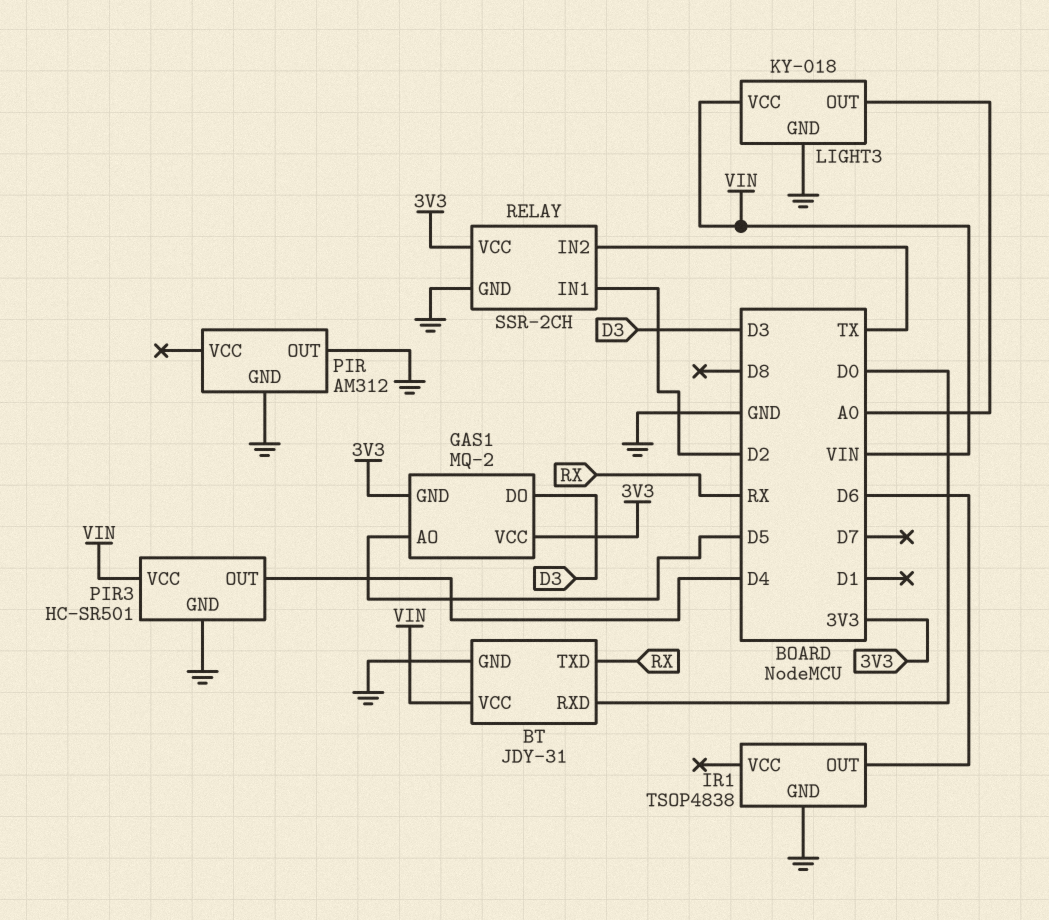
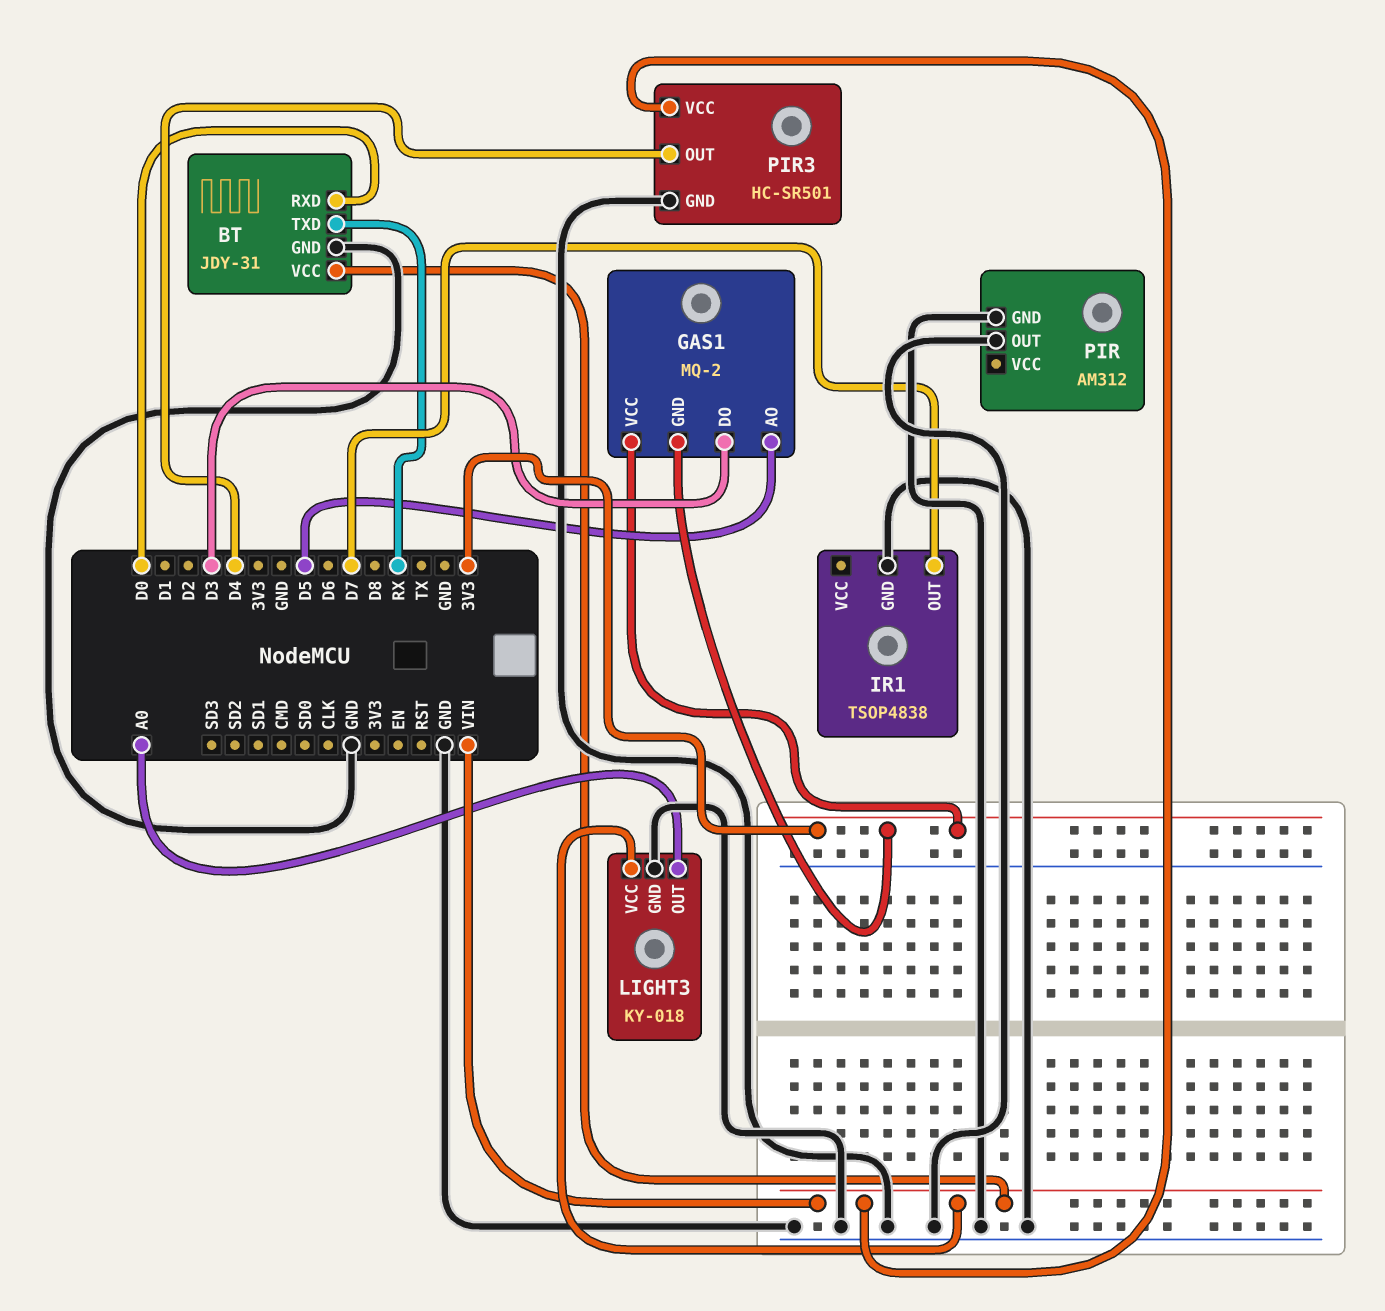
IR1 pin OUT: D6 -> D7
RELAY: SSR-2CH -> none
RELAY pin GND: GND -> none
RELAY pin IN1: D2 -> none
RELAY pin IN2: TX -> none
RELAY pin VCC: 3V3 -> none

